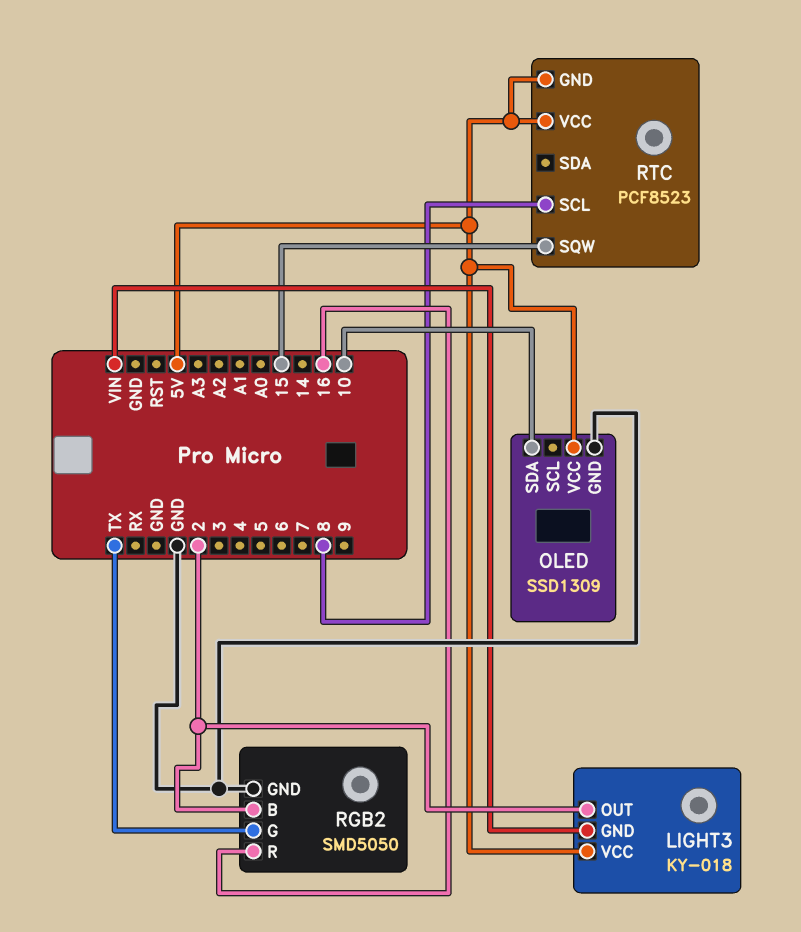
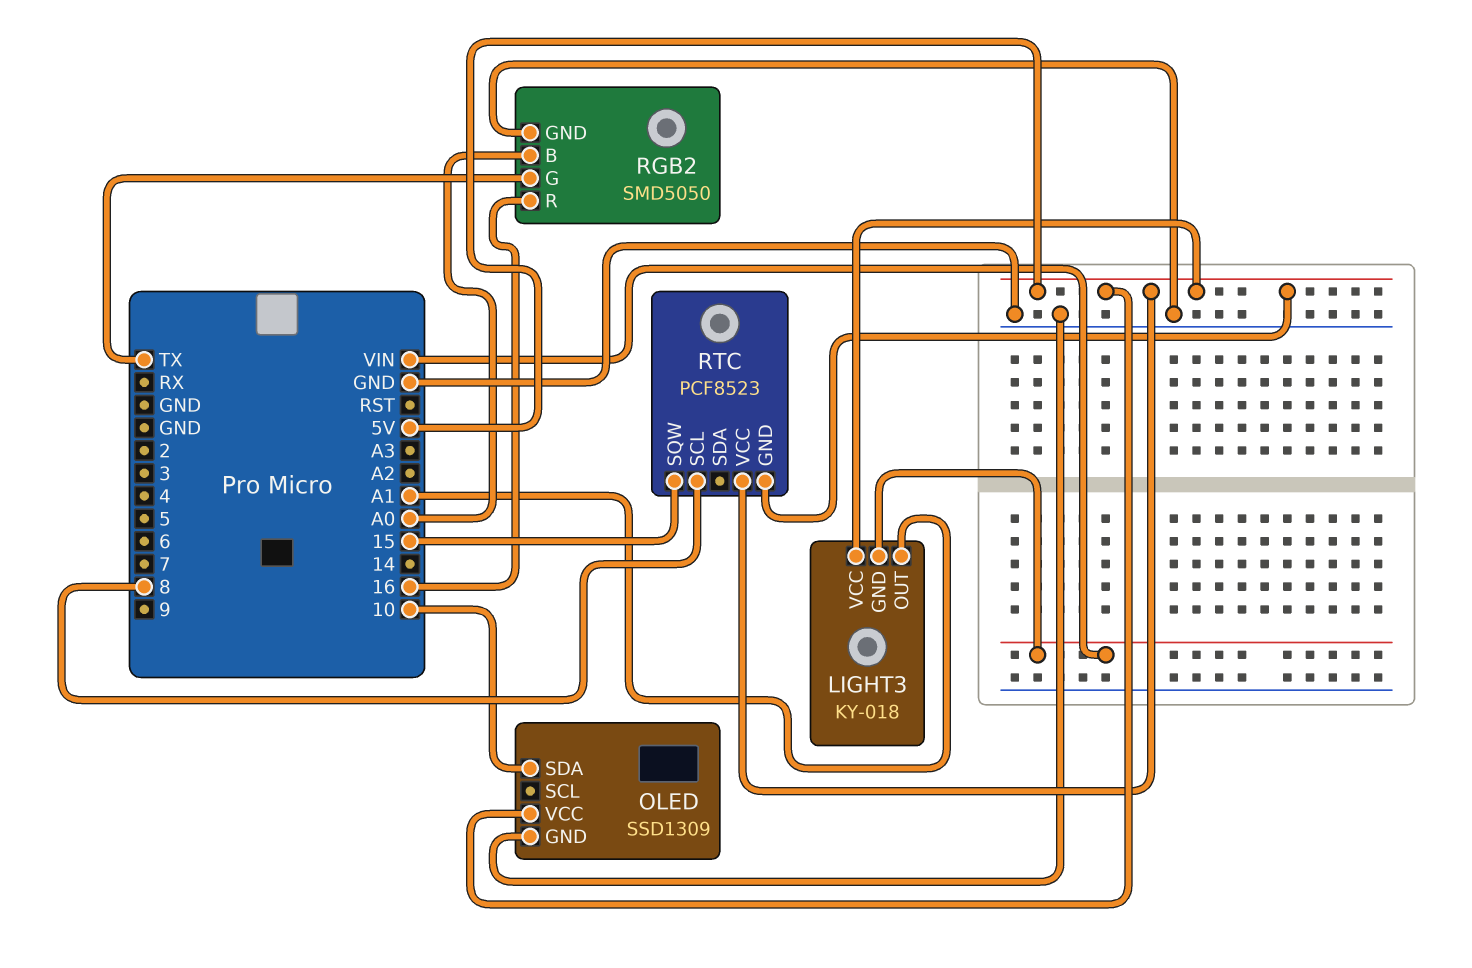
LIGHT3 pin OUT: 2 -> A1
RGB2 pin B: 2 -> A0

